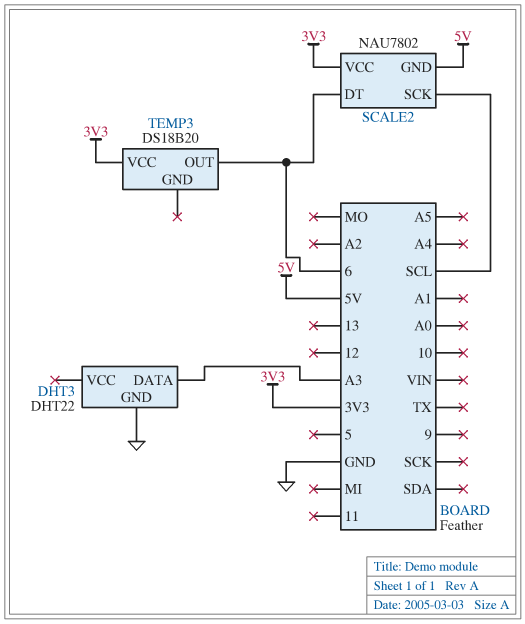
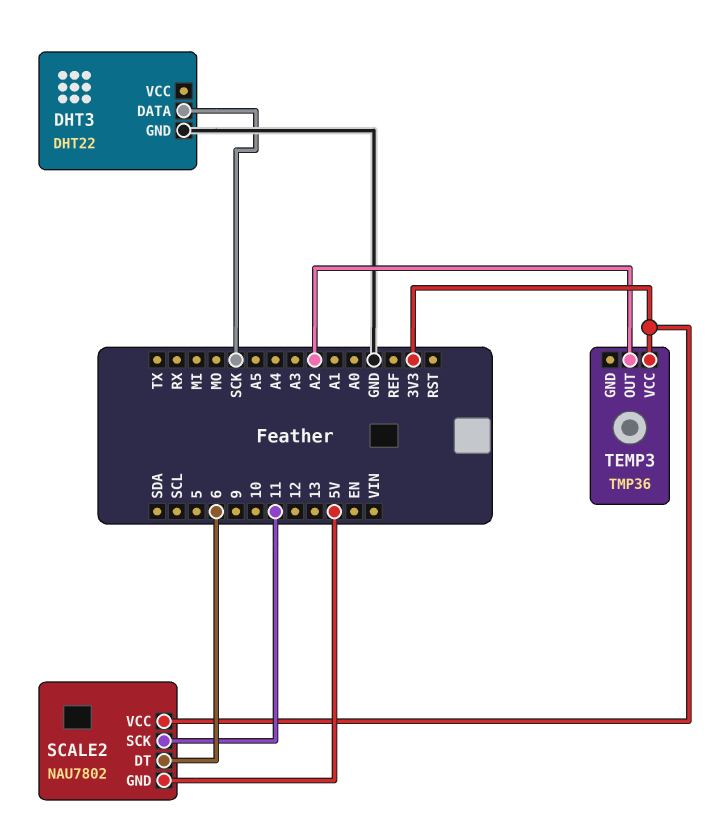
DHT3 pin DATA: A3 -> SCK
SCALE2 pin SCK: SCL -> 11
TEMP3: DS18B20 -> TMP36
TEMP3 pin OUT: 6 -> A2

